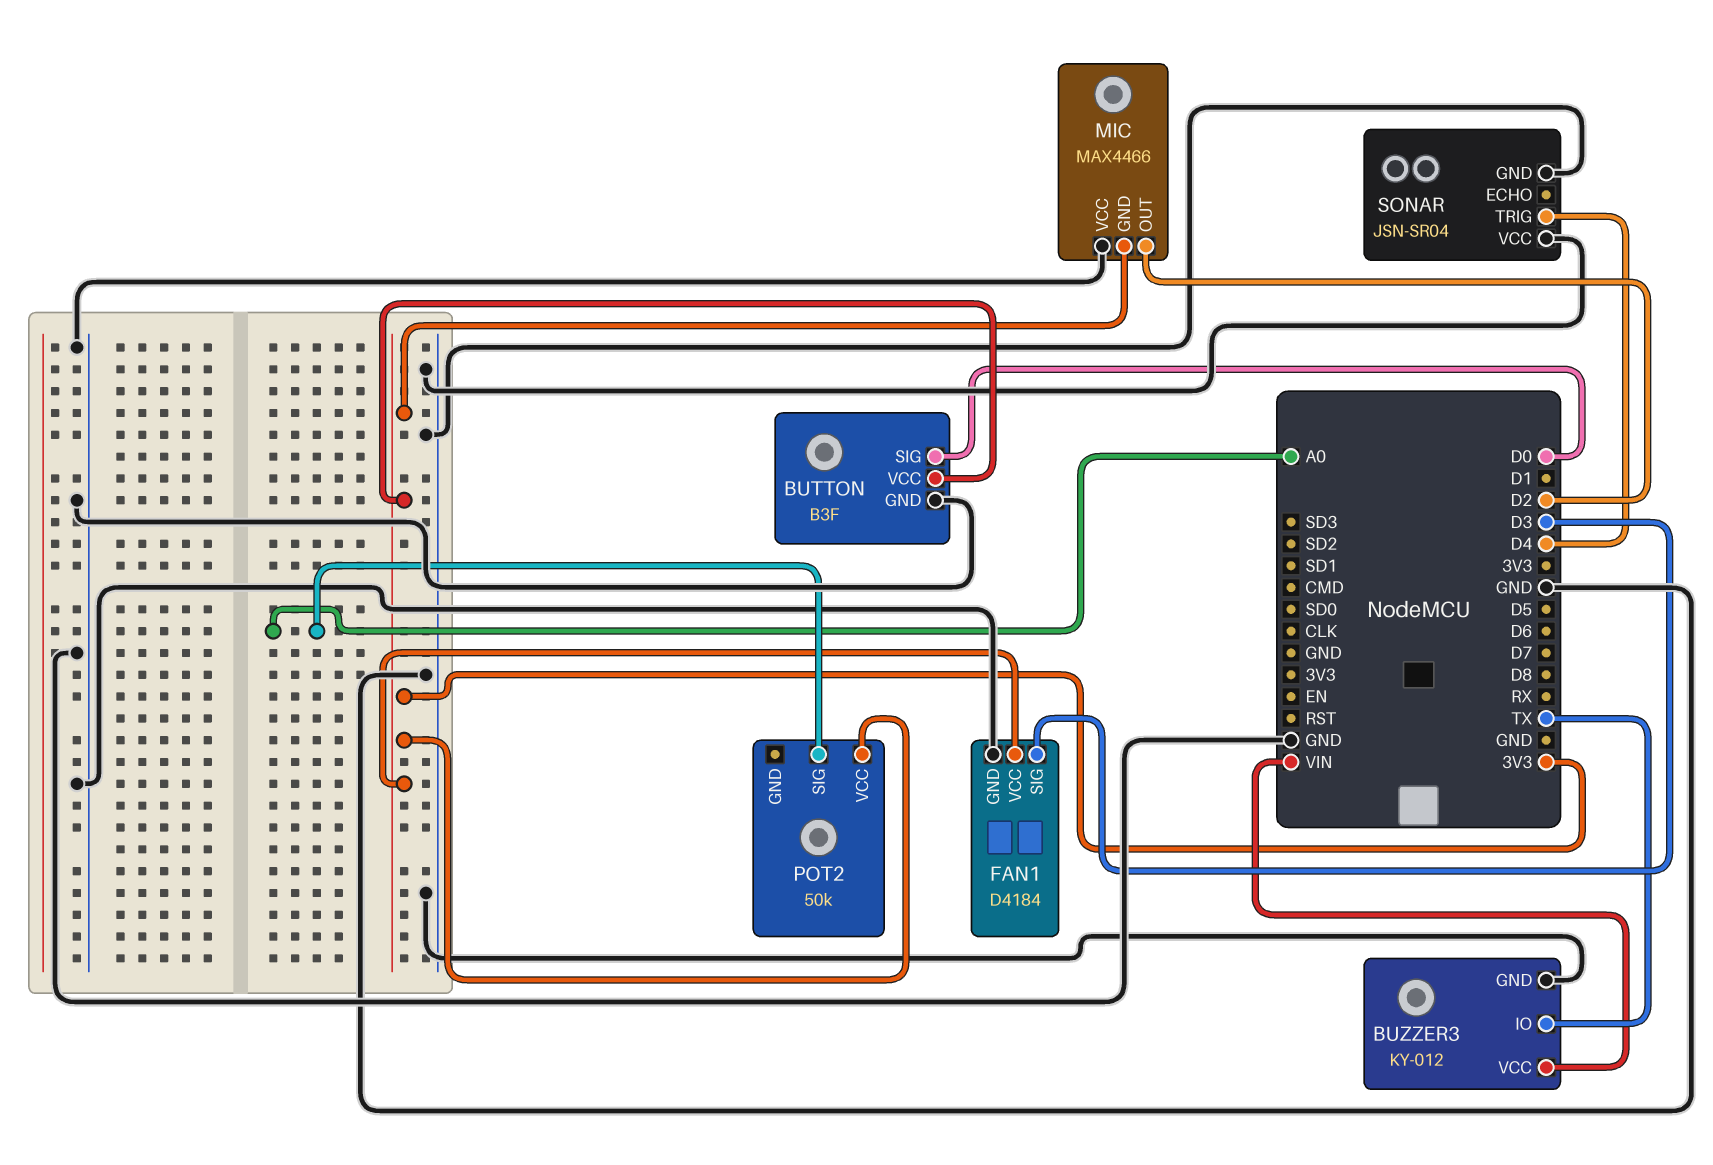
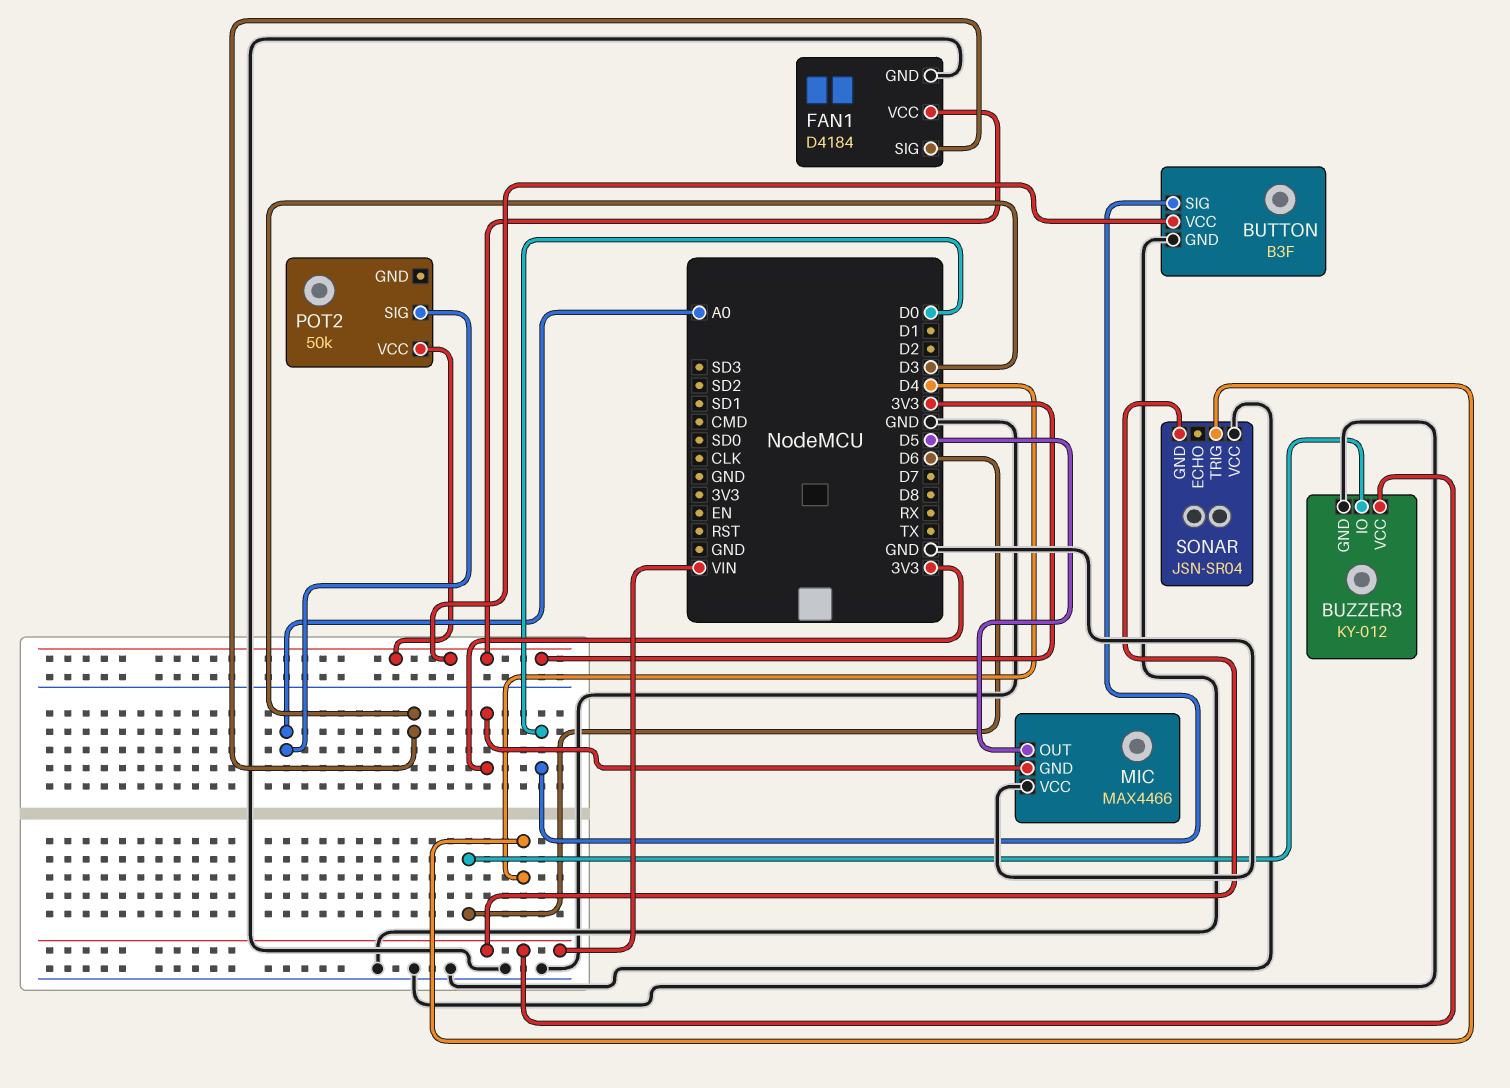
BUZZER3 pin IO: TX -> D6
MIC pin OUT: D2 -> D5
SONAR pin GND: GND -> VIN

